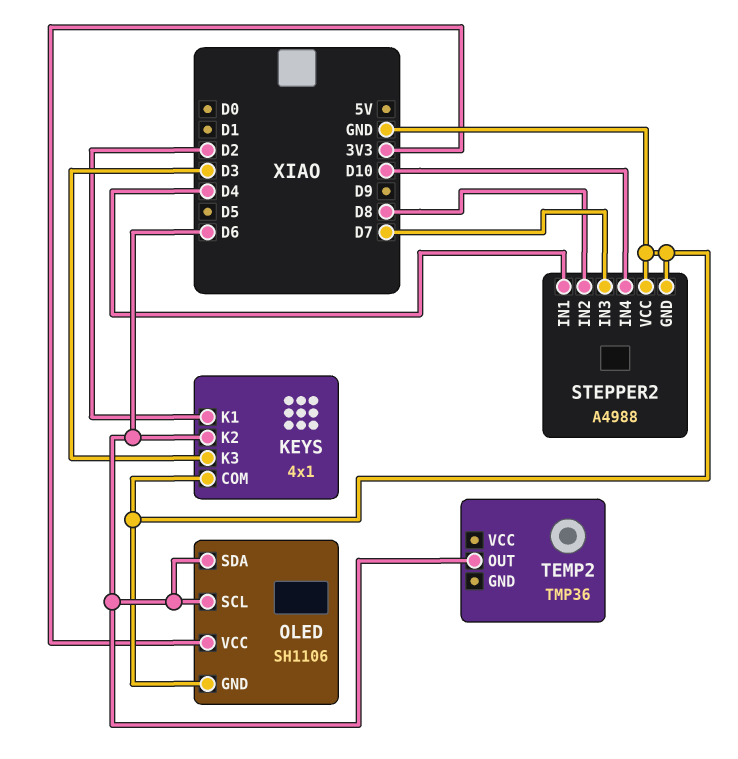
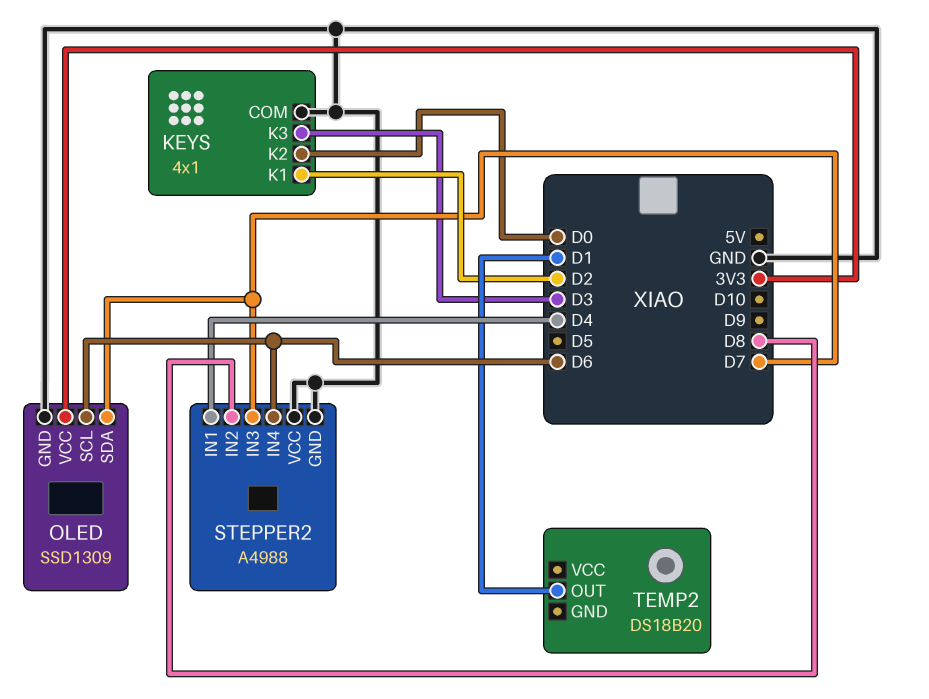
KEYS pin K2: D6 -> D0
OLED: SH1106 -> SSD1309
OLED pin SDA: D6 -> D7
STEPPER2 pin IN4: D10 -> D6
TEMP2: TMP36 -> DS18B20
TEMP2 pin OUT: D6 -> D1

